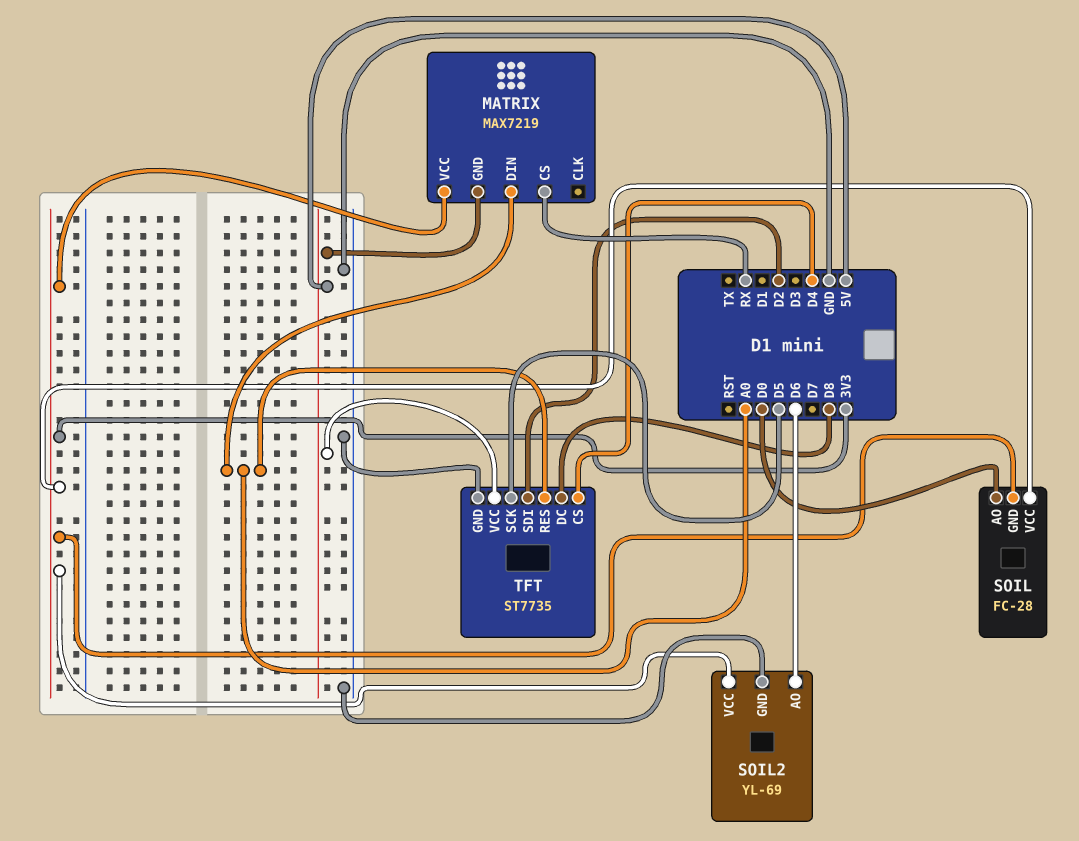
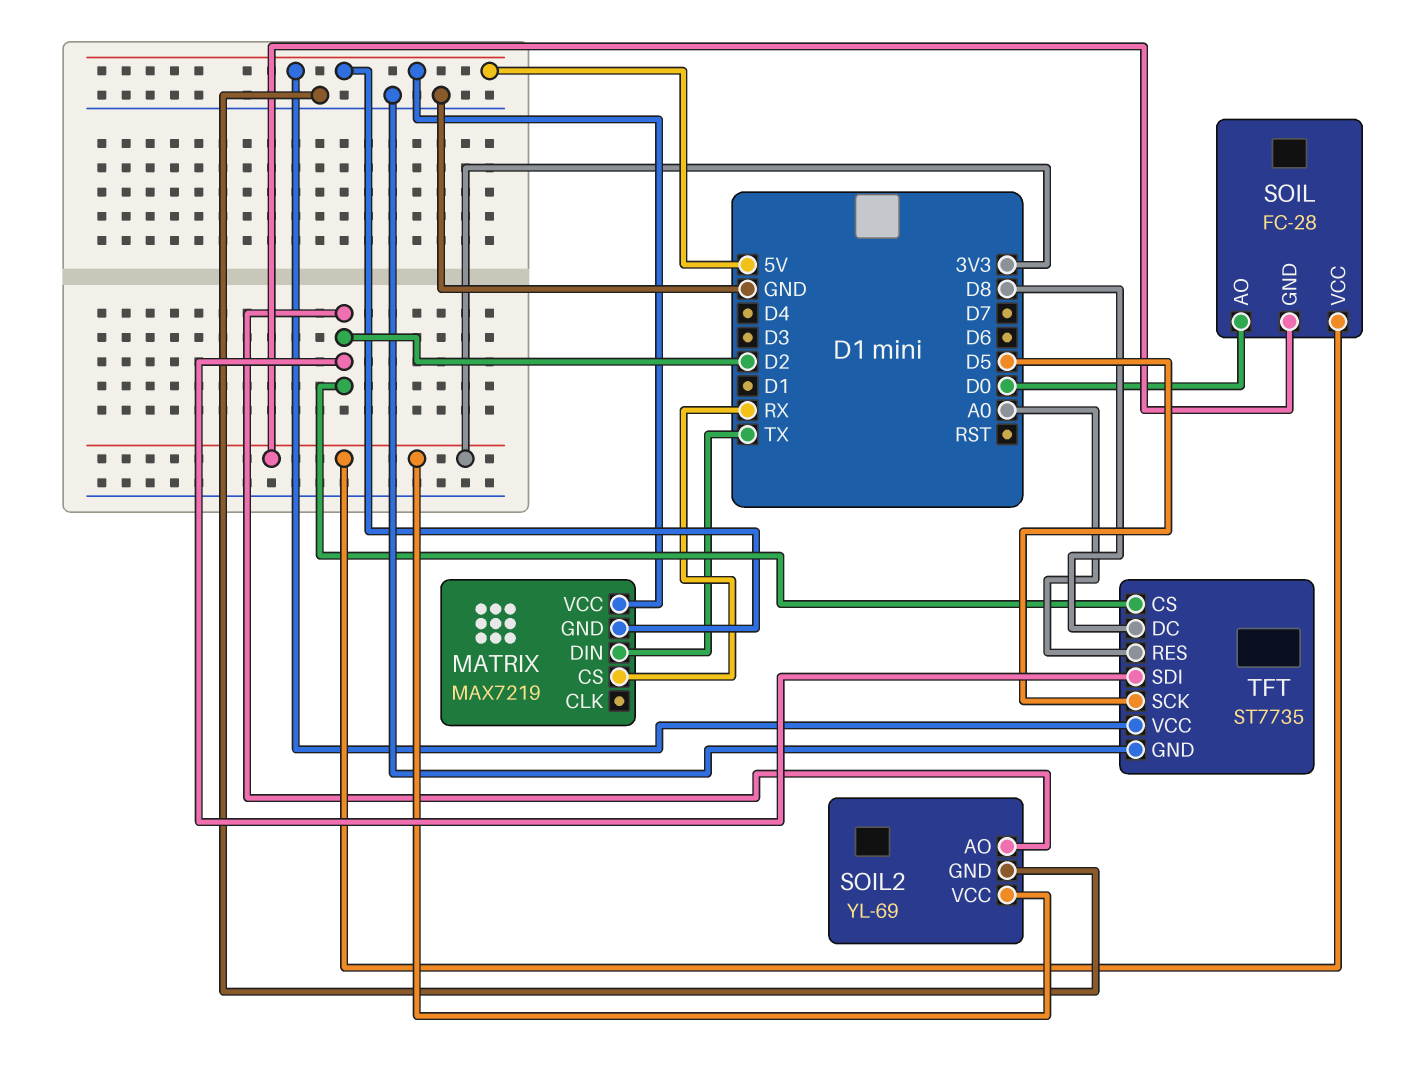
MATRIX pin DIN: A0 -> TX
MATRIX pin VCC: 3V3 -> 5V
SOIL2 pin AO: D6 -> D2
TFT pin CS: D4 -> D2

